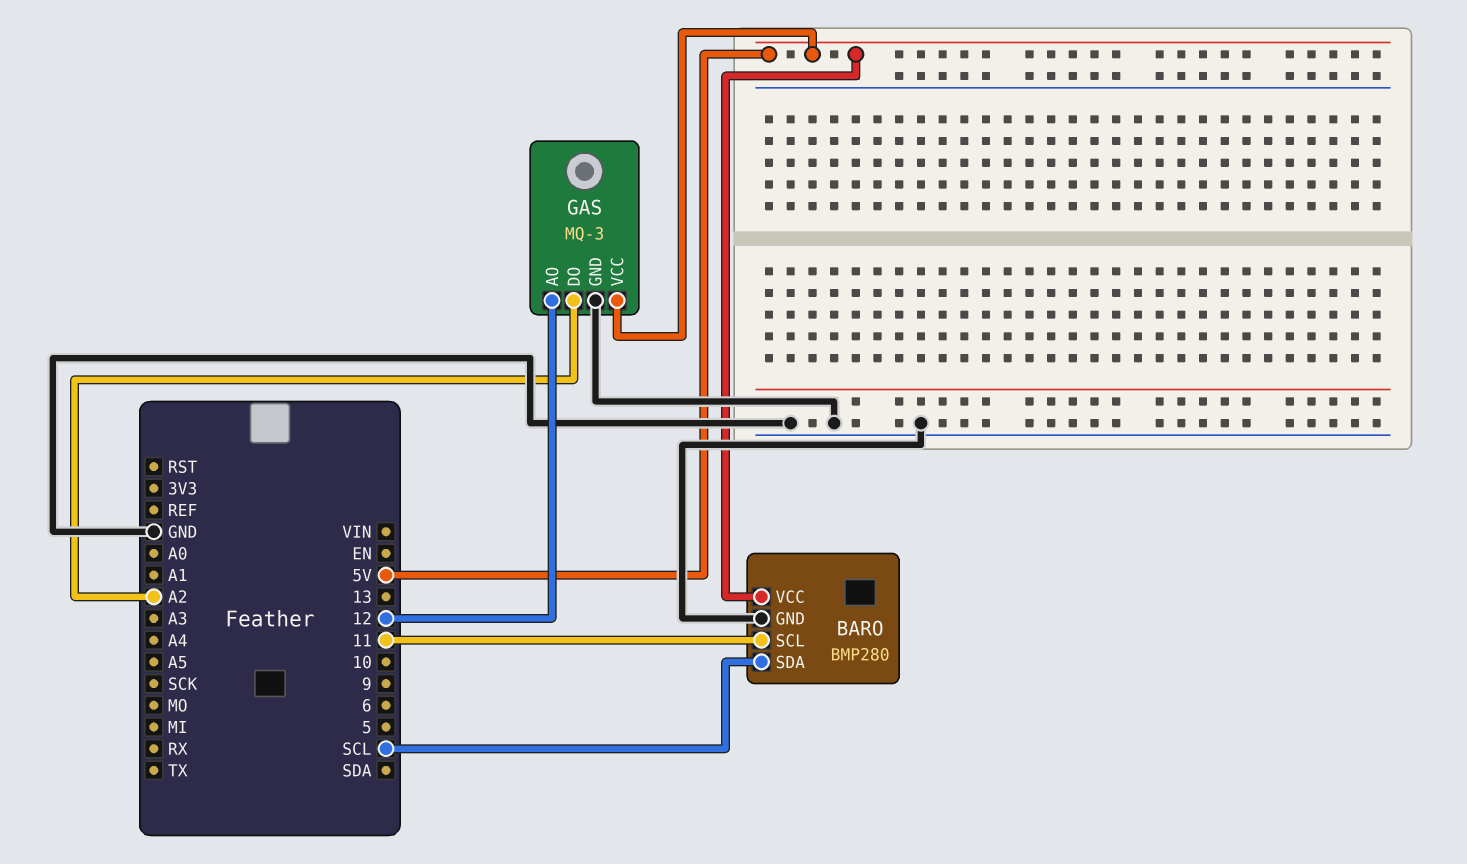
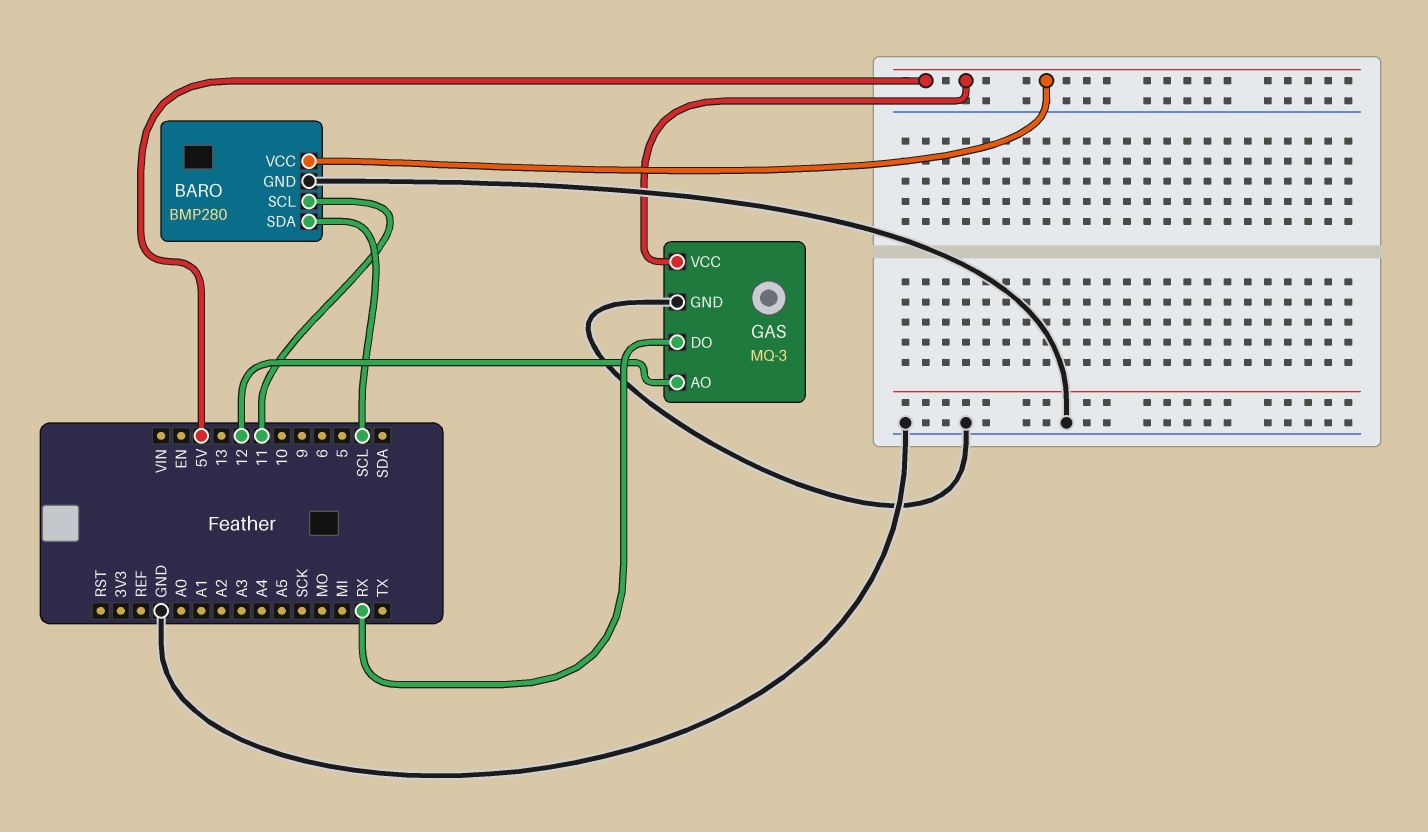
GAS pin DO: A2 -> RX

